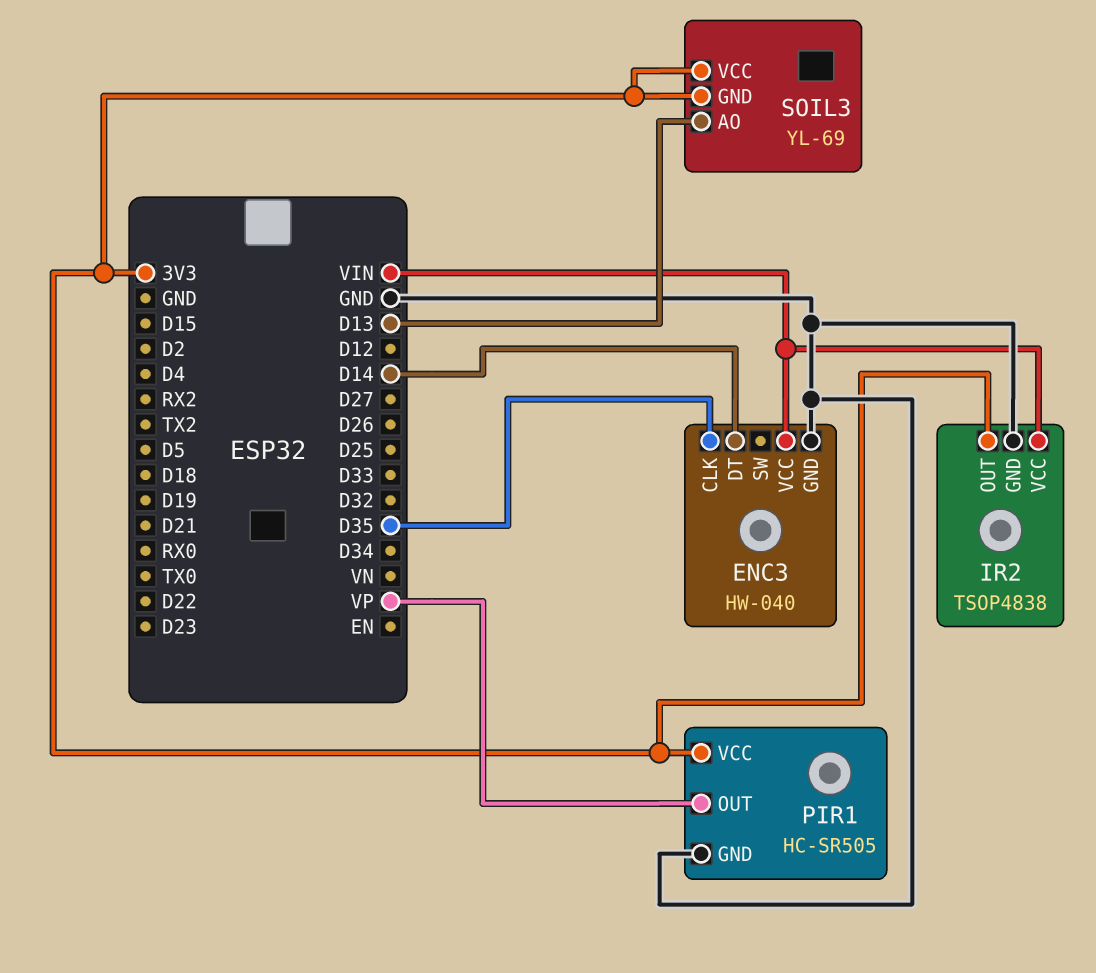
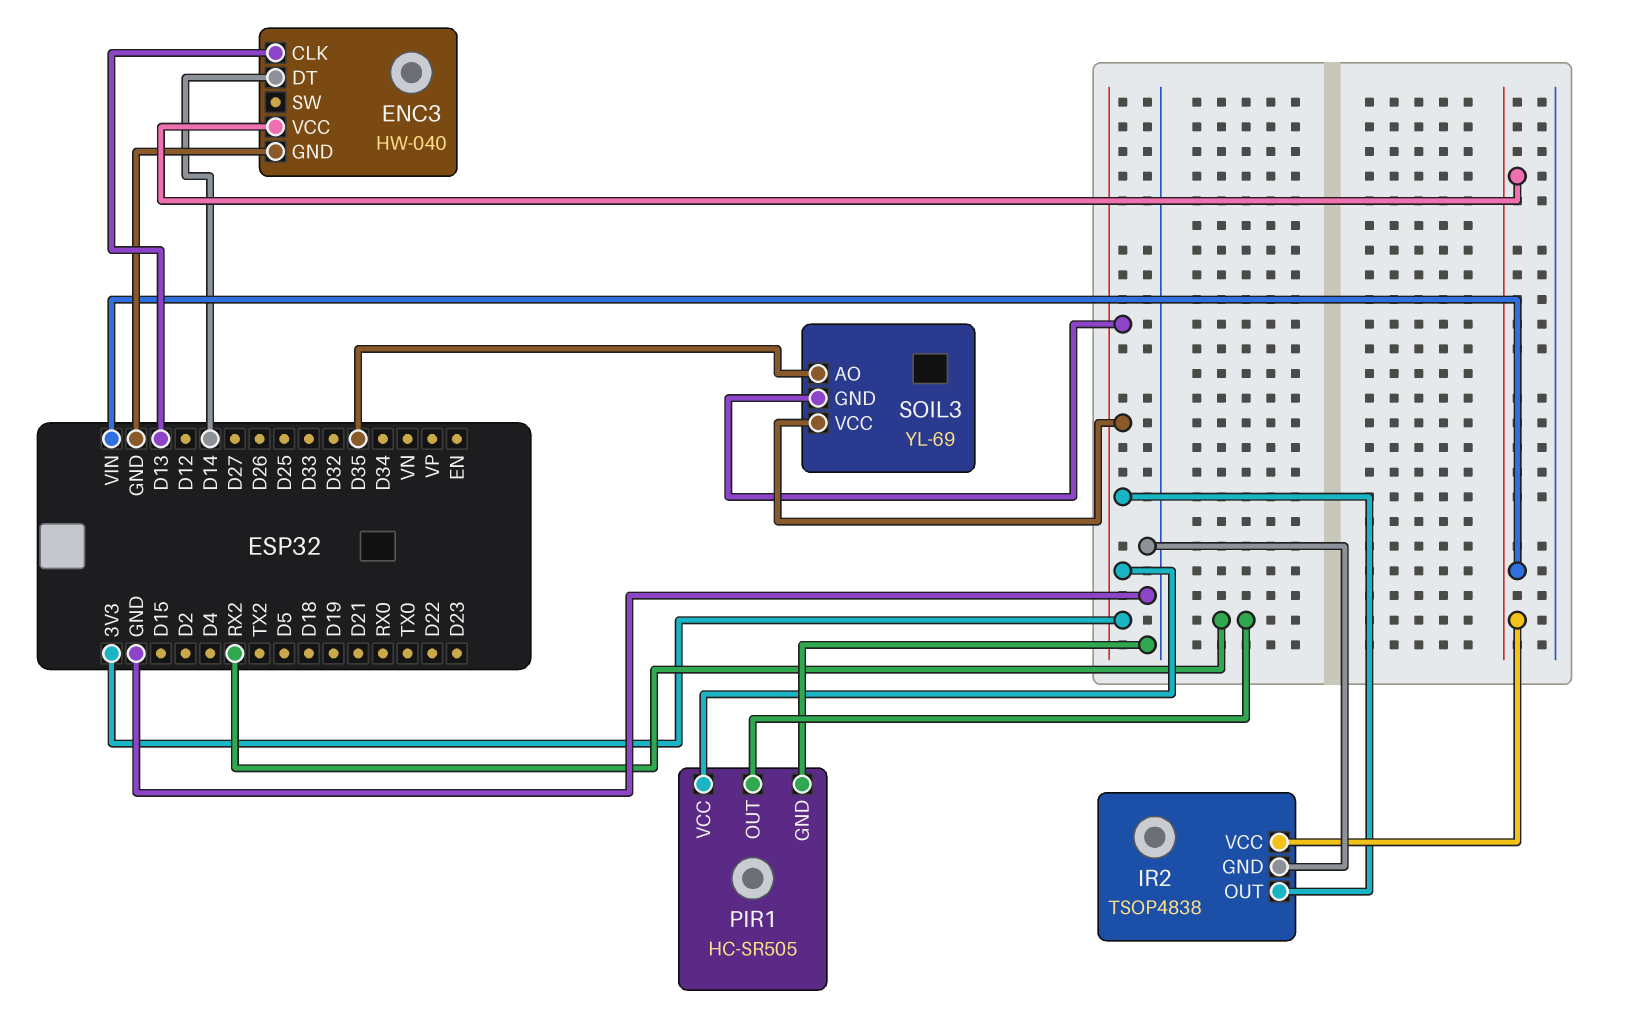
ENC3 pin CLK: D35 -> D13
PIR1 pin OUT: VP -> RX2
SOIL3 pin AO: D13 -> D35

